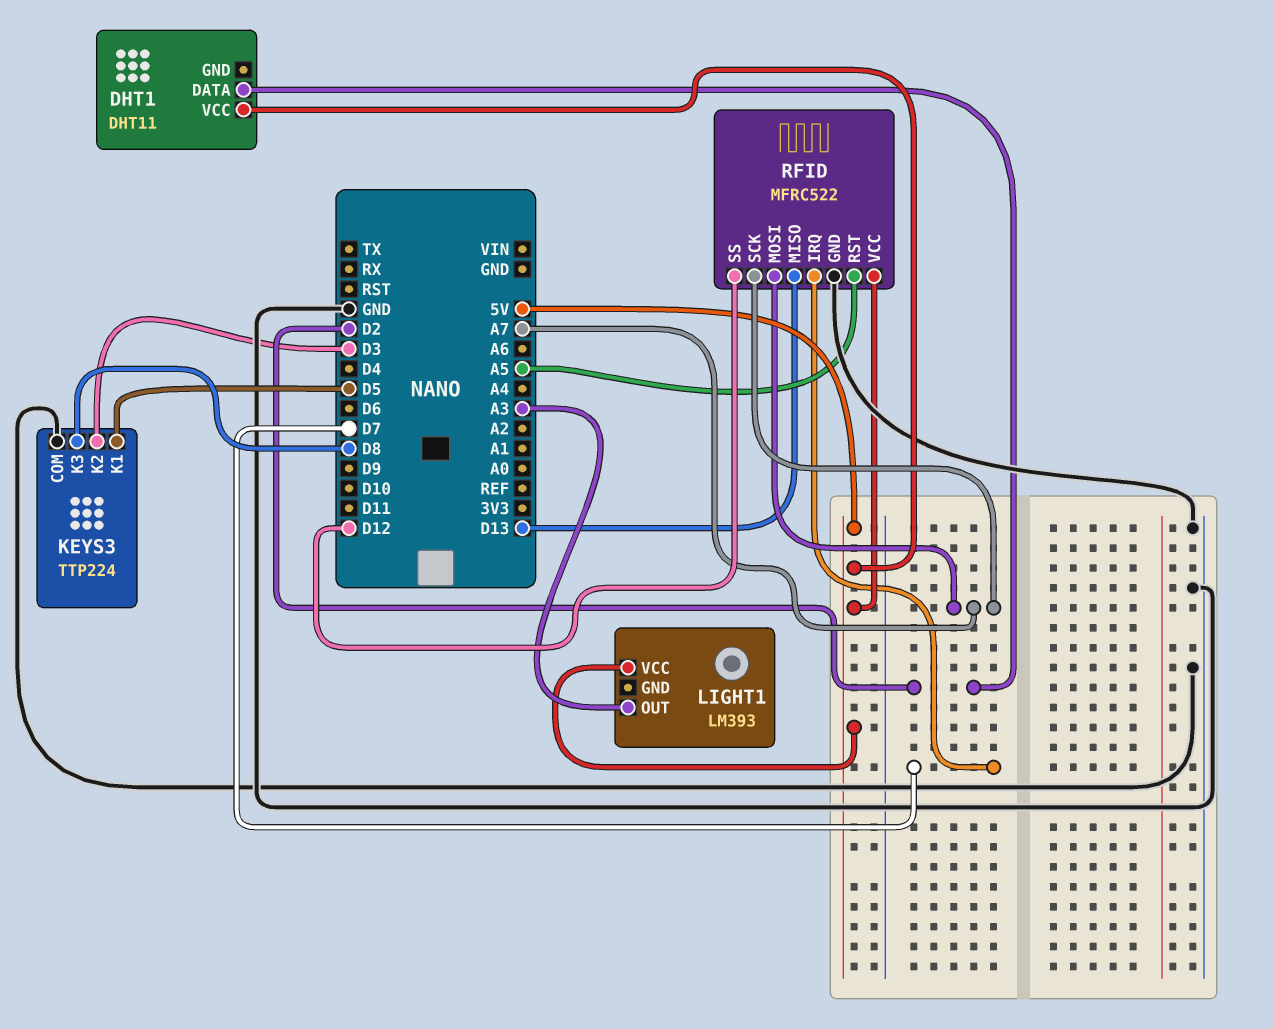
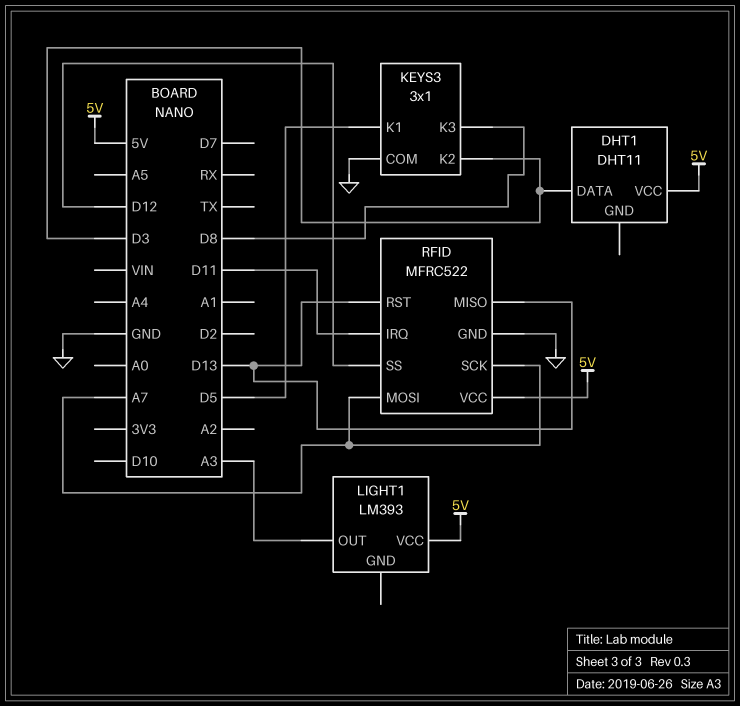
DHT1 pin DATA: D2 -> D3
KEYS3: TTP224 -> 3x1
RFID pin IRQ: D7 -> D11
RFID pin RST: A5 -> D13

